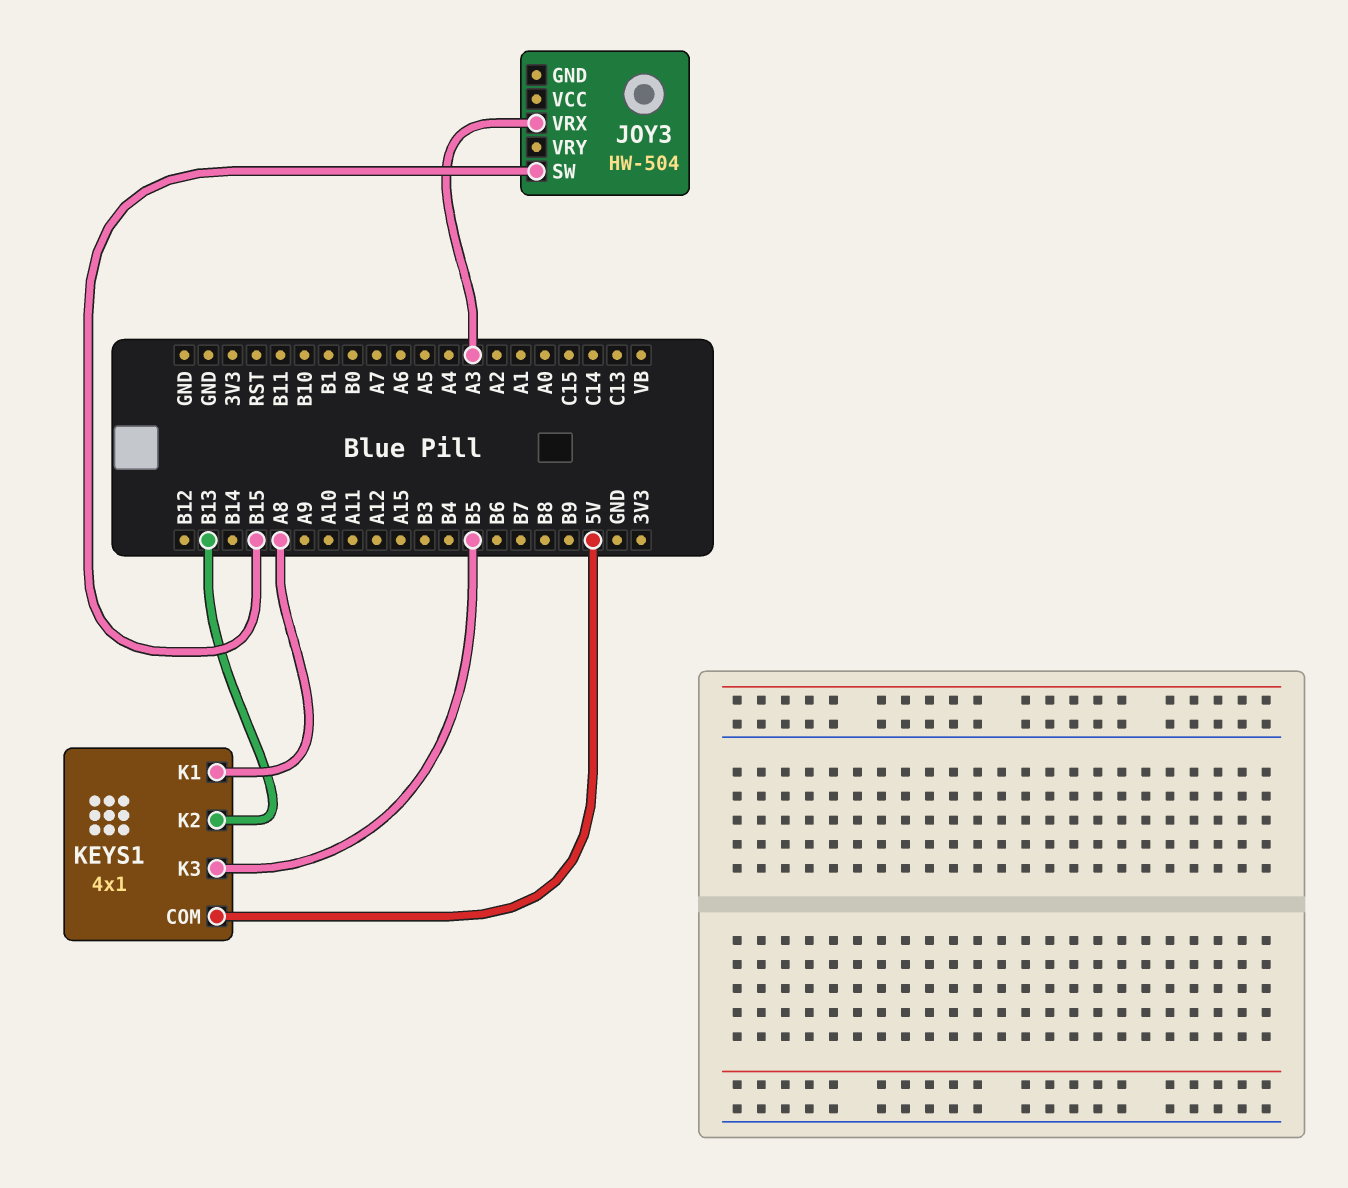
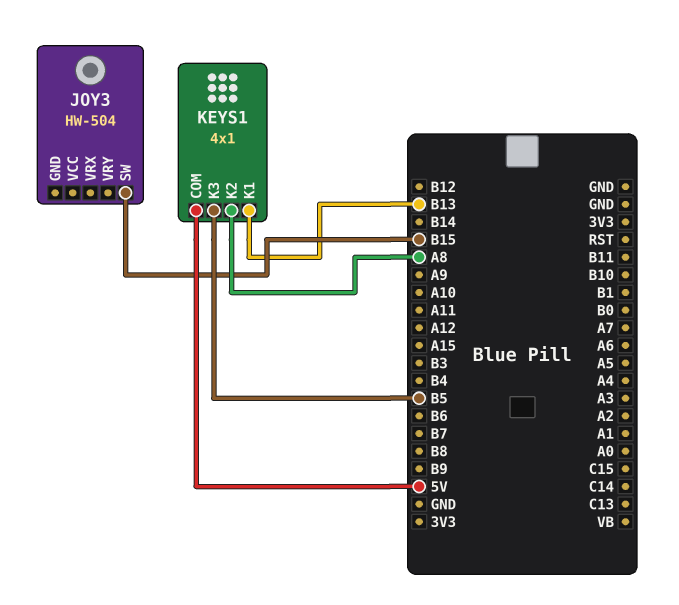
JOY3 pin VRX: A3 -> none
KEYS1 pin K1: A8 -> B13
KEYS1 pin K2: B13 -> A8

